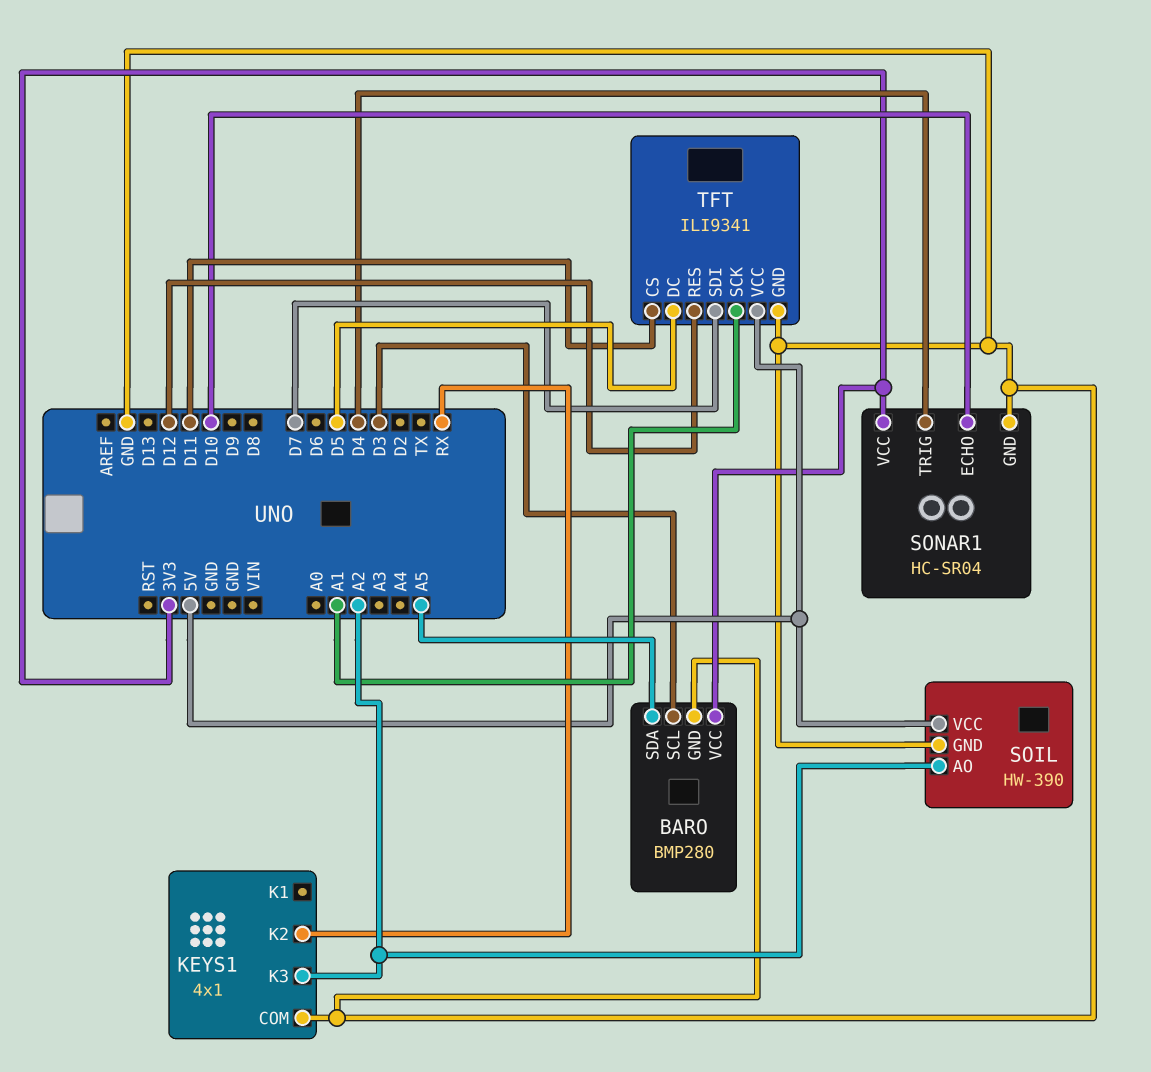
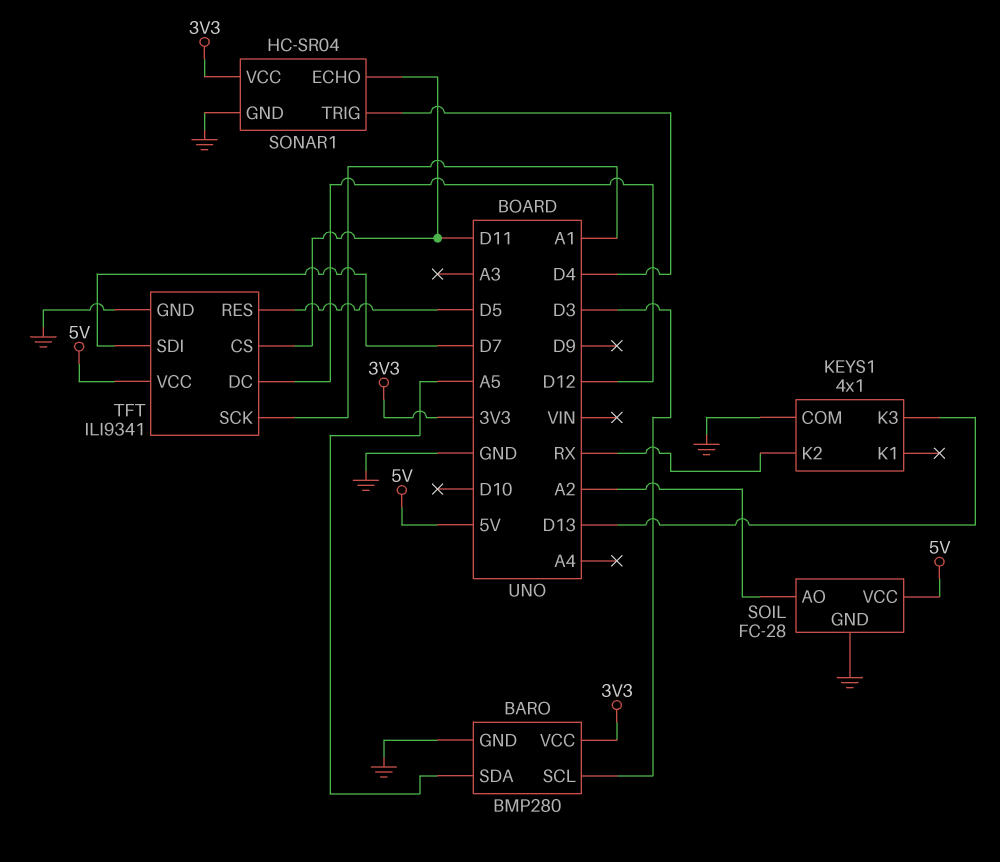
KEYS1 pin K3: A2 -> D13
SOIL: HW-390 -> FC-28
SONAR1 pin ECHO: D10 -> D11
TFT pin DC: D5 -> D12
TFT pin RES: D12 -> D5

